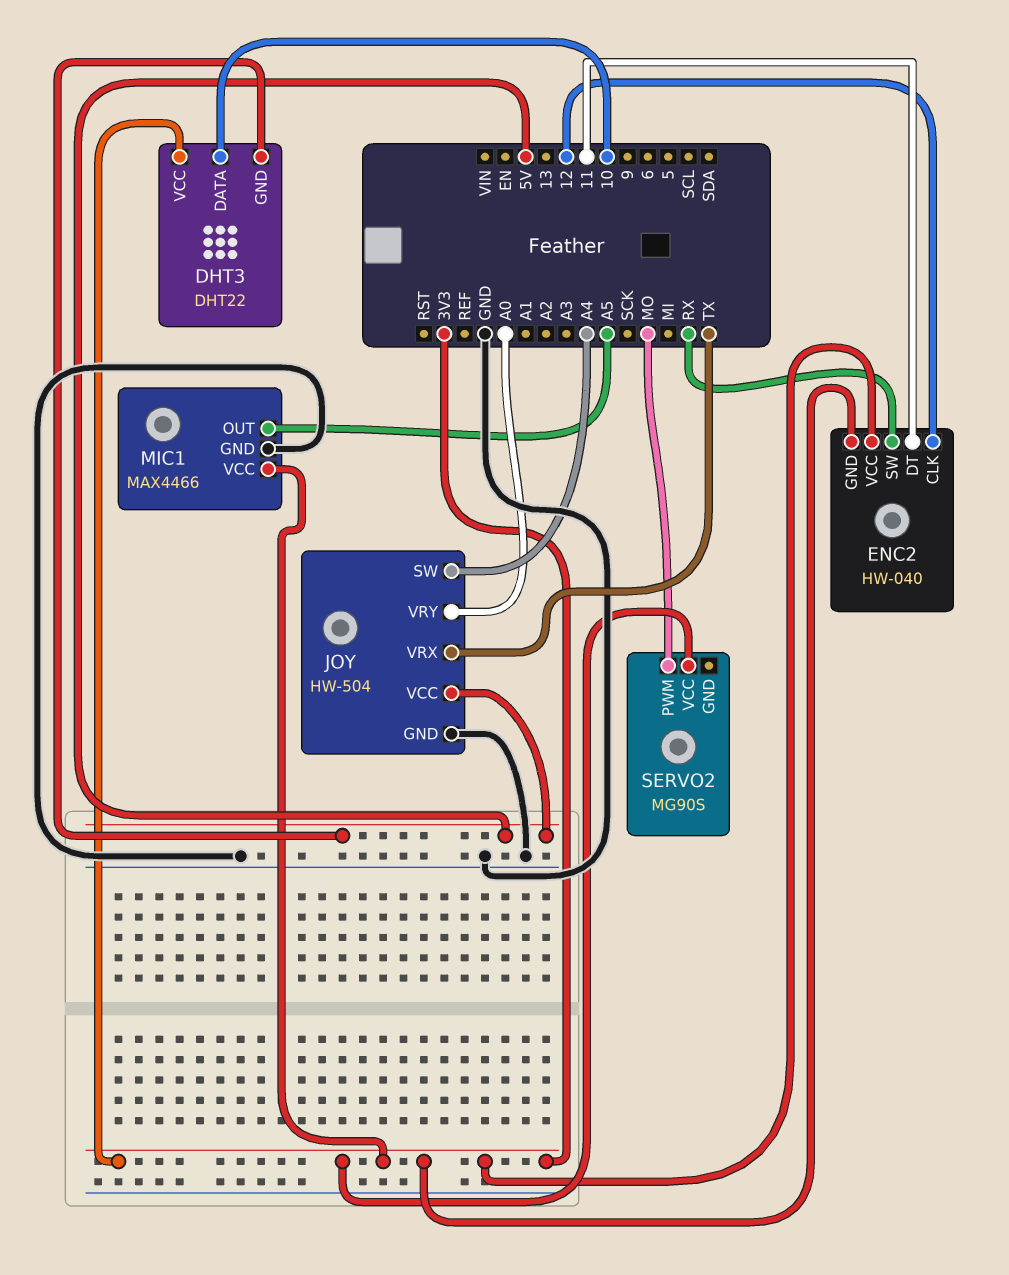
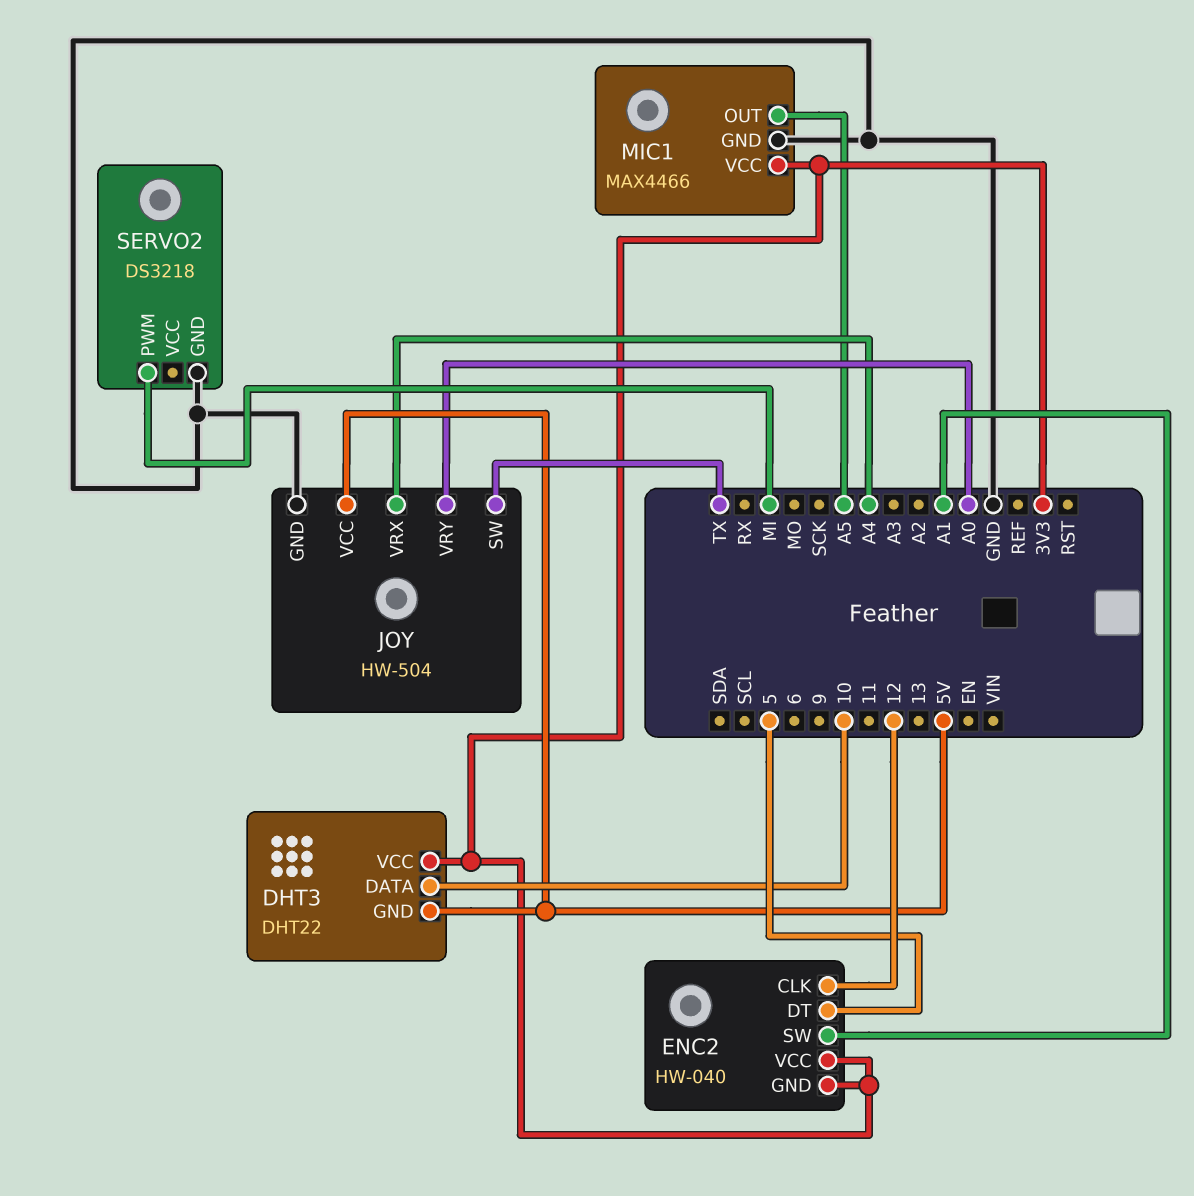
ENC2 pin DT: 11 -> 5
ENC2 pin SW: RX -> A1
JOY pin SW: A4 -> TX
JOY pin VRX: TX -> A4
SERVO2: MG90S -> DS3218
SERVO2 pin GND: none -> GND
SERVO2 pin PWM: MO -> MI
SERVO2 pin VCC: 3V3 -> none

